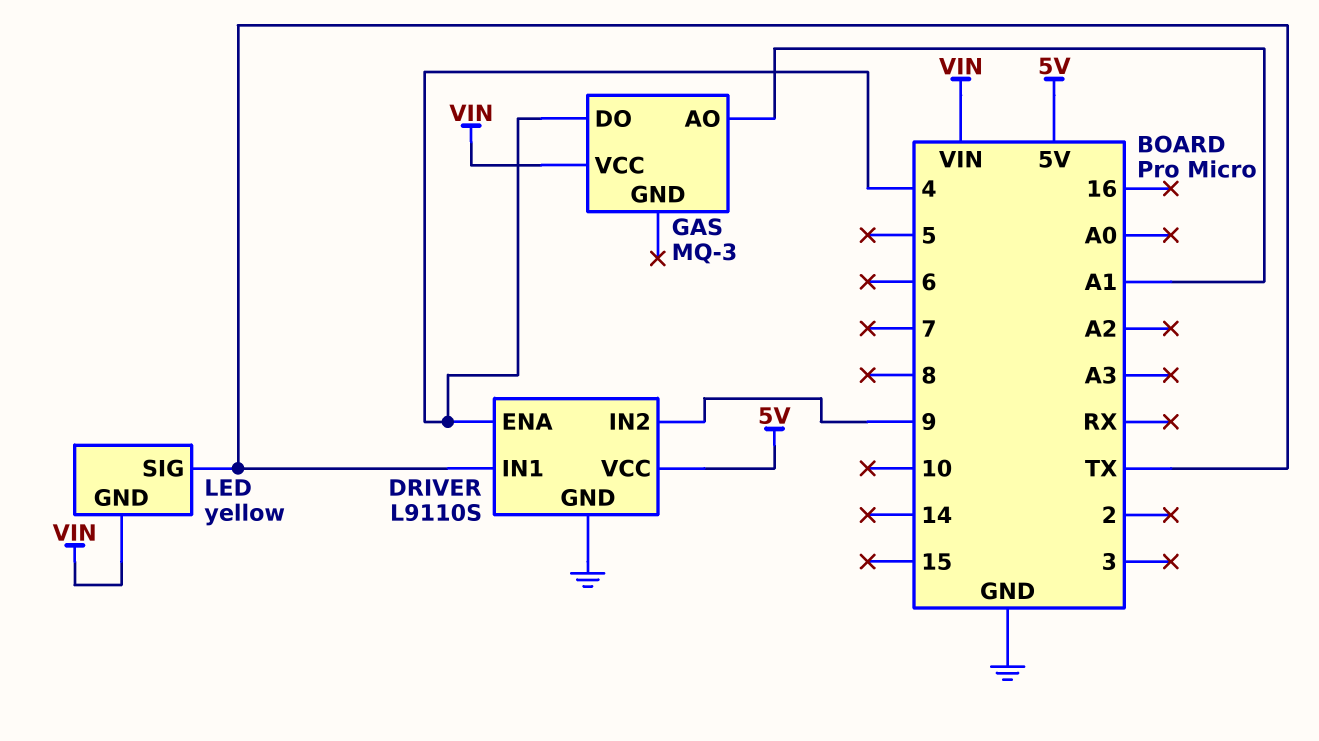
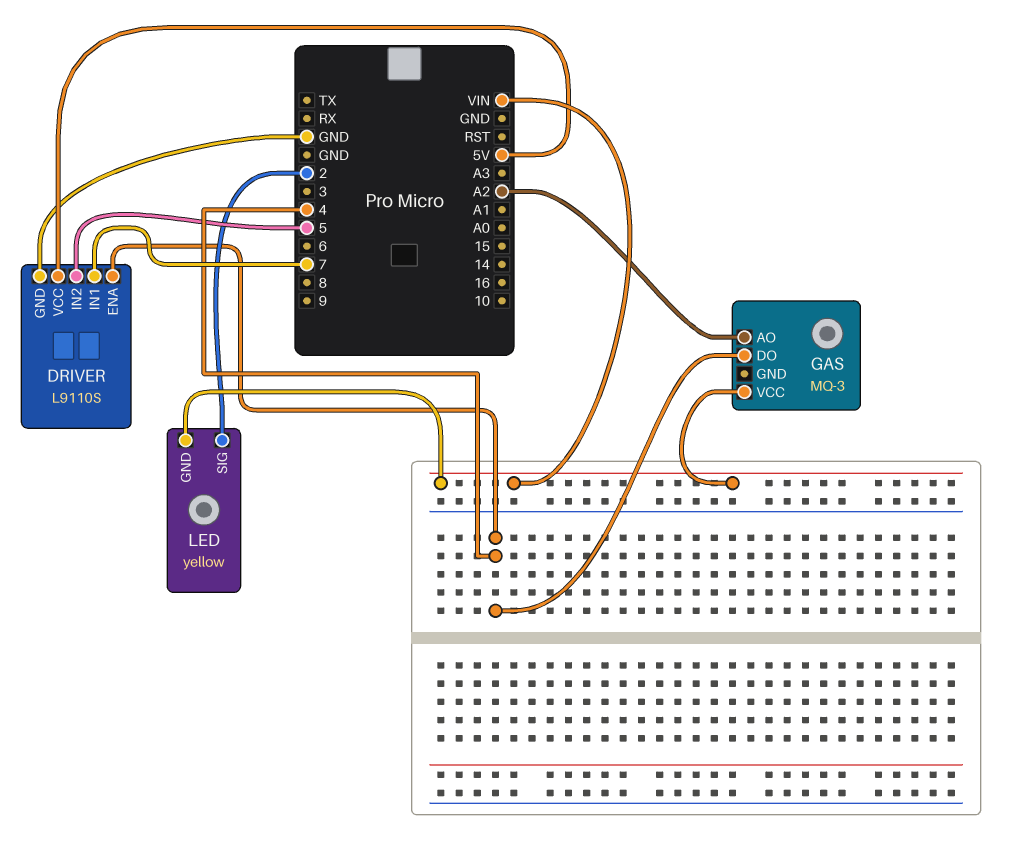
DRIVER pin IN1: TX -> 7
DRIVER pin IN2: 9 -> 5
GAS pin AO: A1 -> A2
LED pin SIG: TX -> 2

